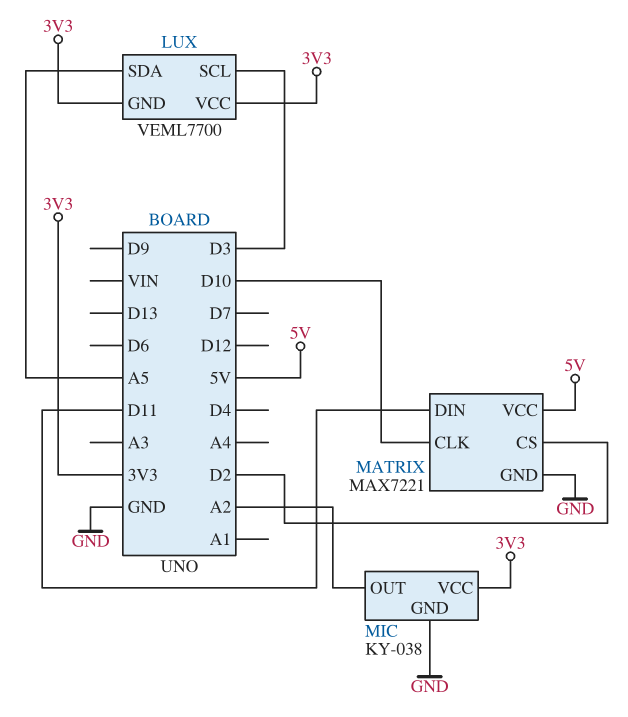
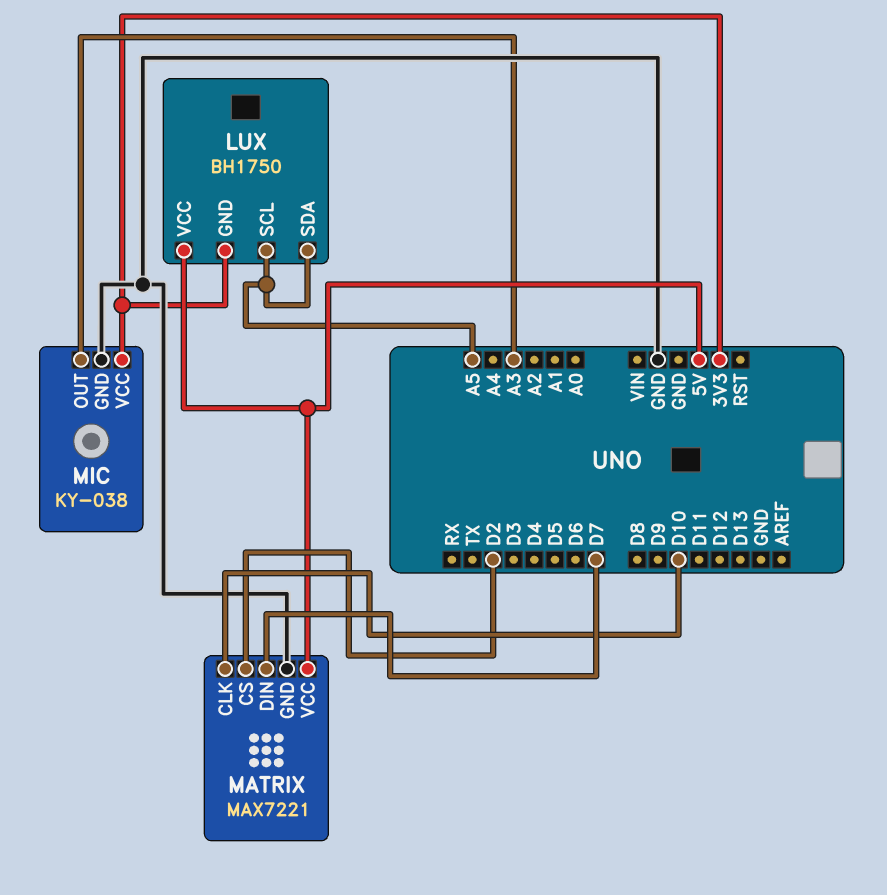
LUX: VEML7700 -> BH1750
LUX pin SCL: D3 -> A5
LUX pin VCC: 3V3 -> 5V
MATRIX pin DIN: D11 -> D7
MIC pin OUT: A2 -> A3

